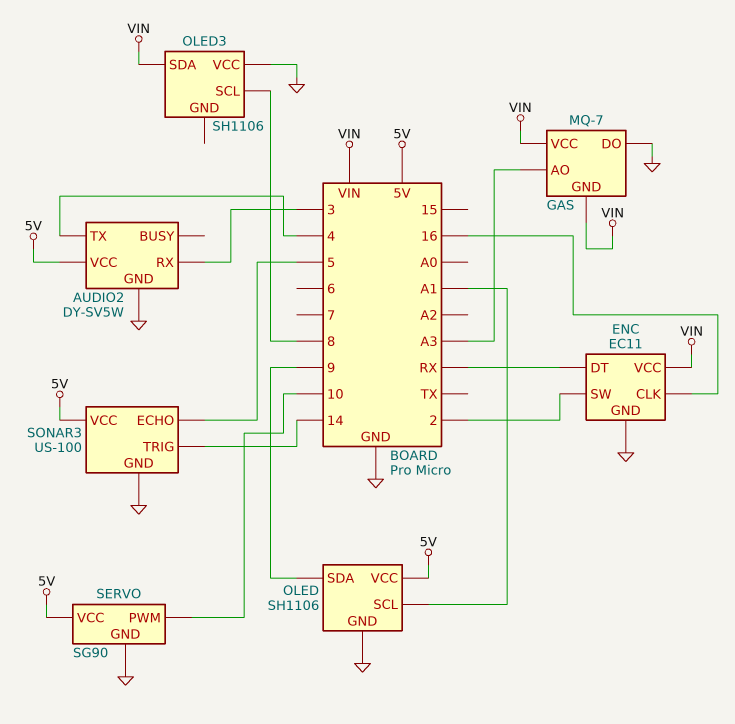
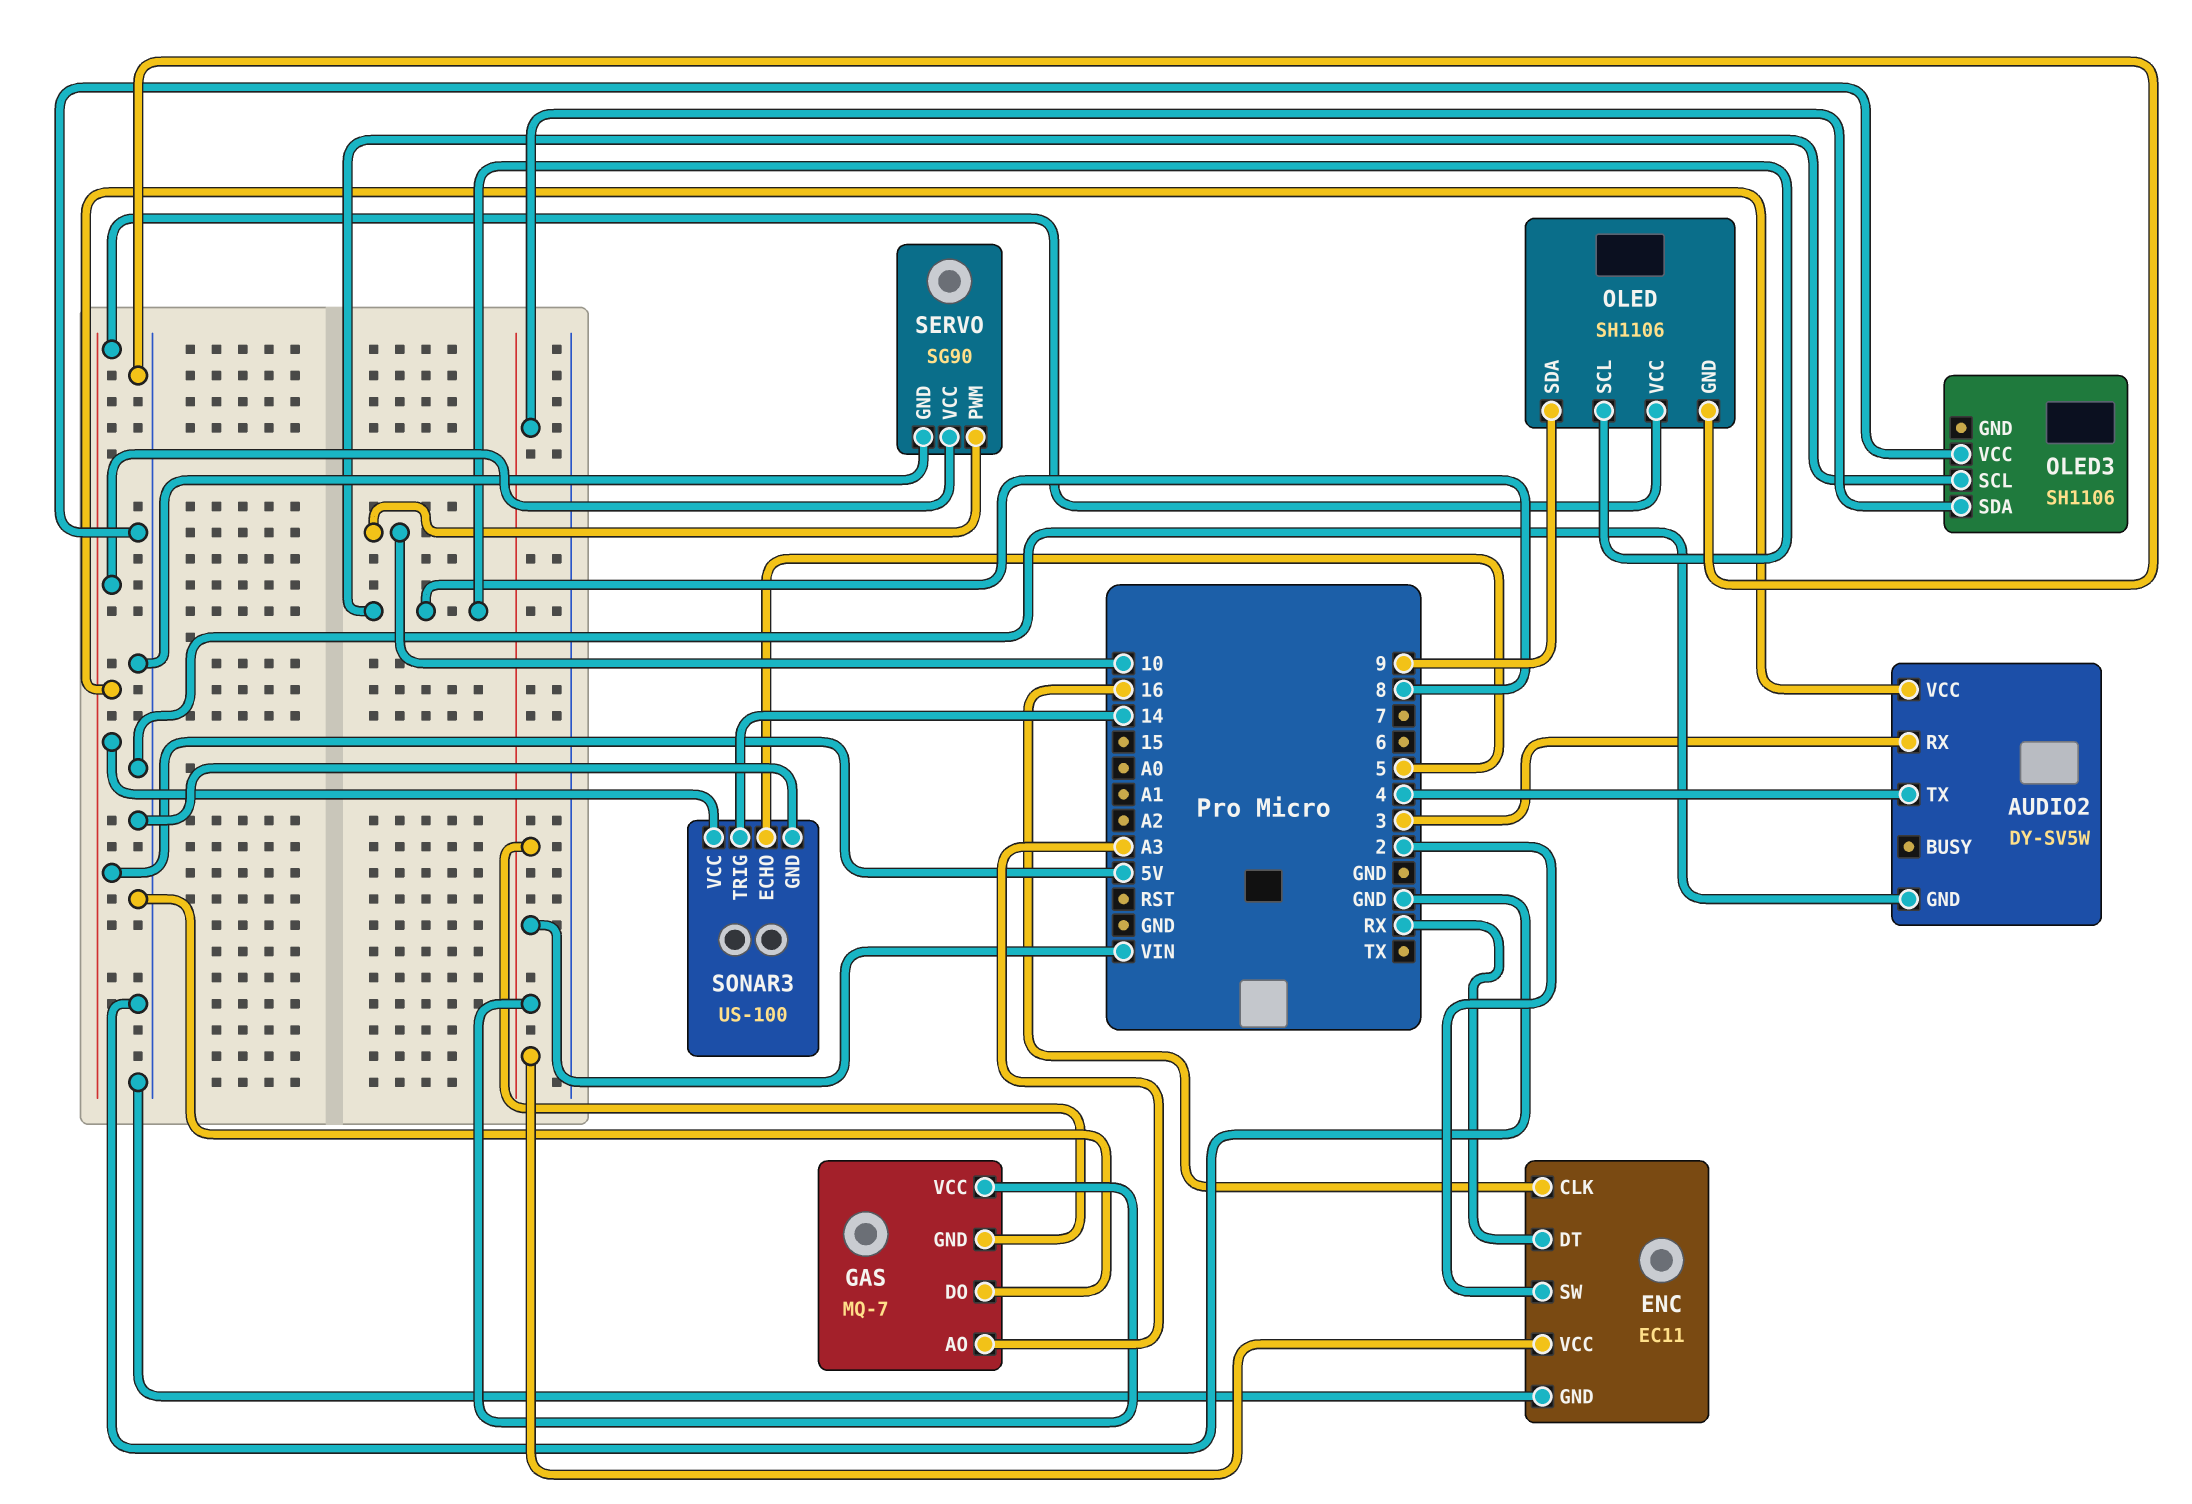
OLED pin SCL: A1 -> 8

